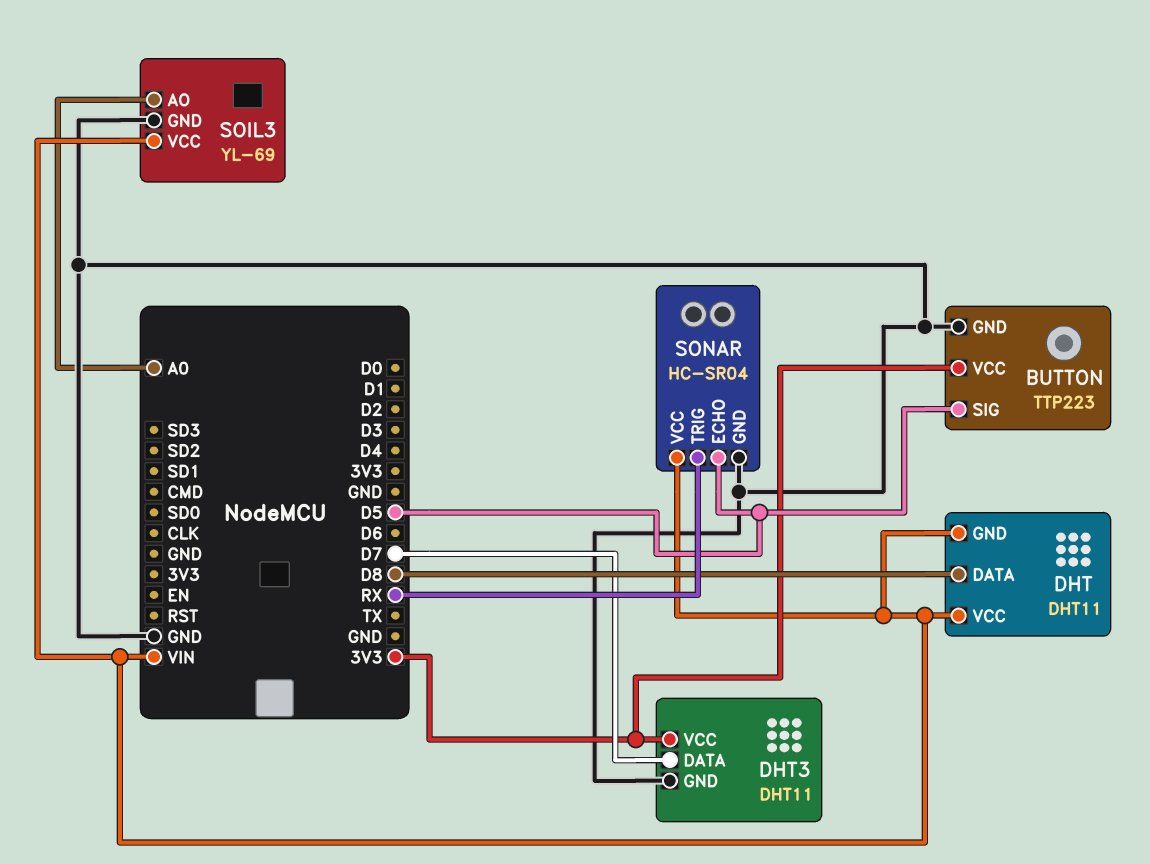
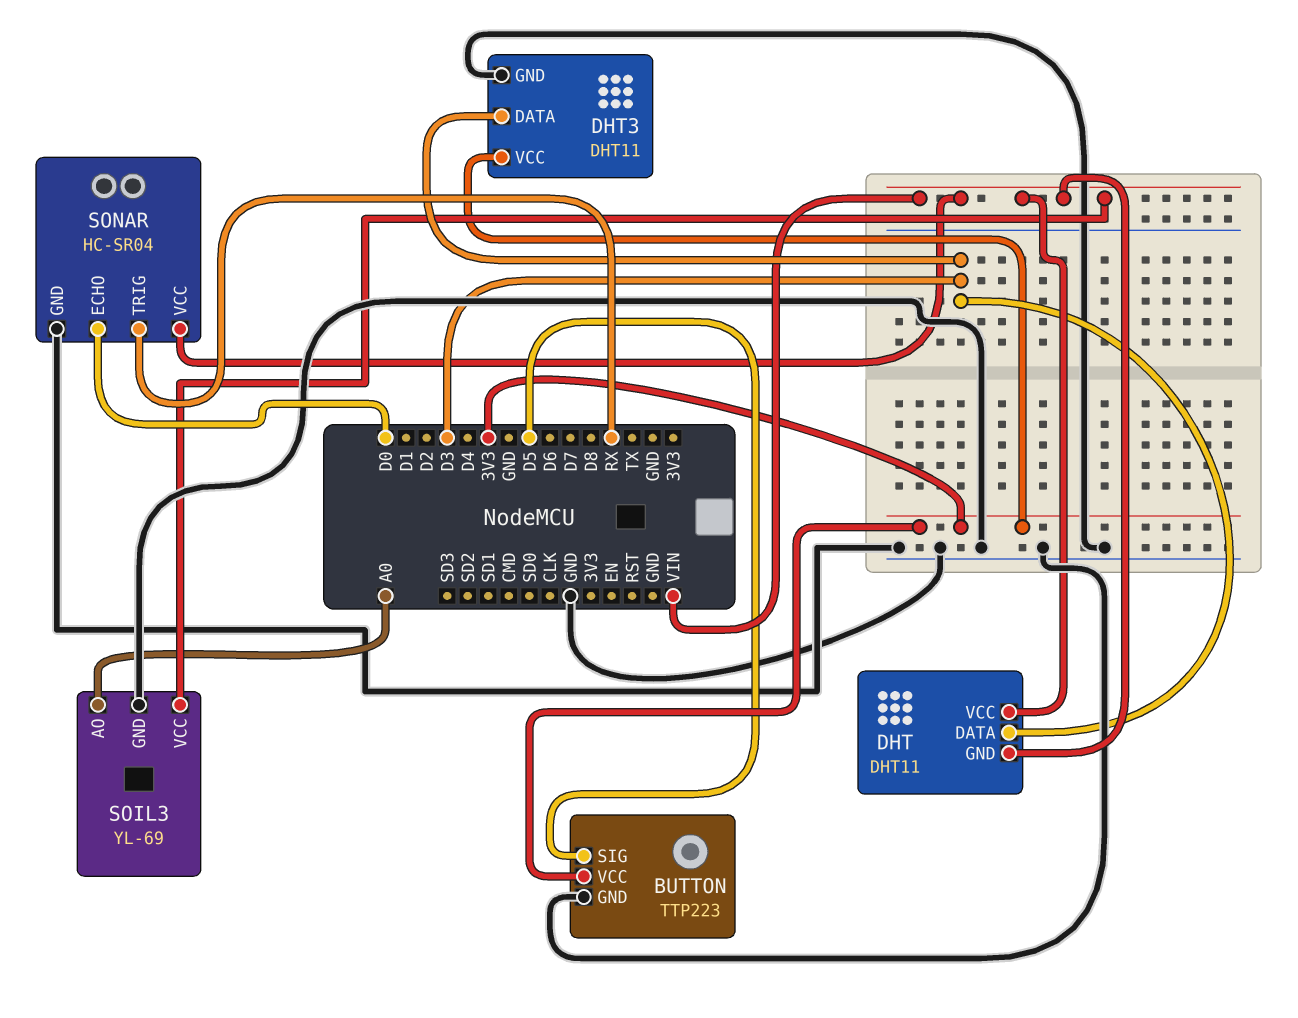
DHT pin DATA: D8 -> D3
DHT3 pin DATA: D7 -> D3
SONAR pin ECHO: D5 -> D0

